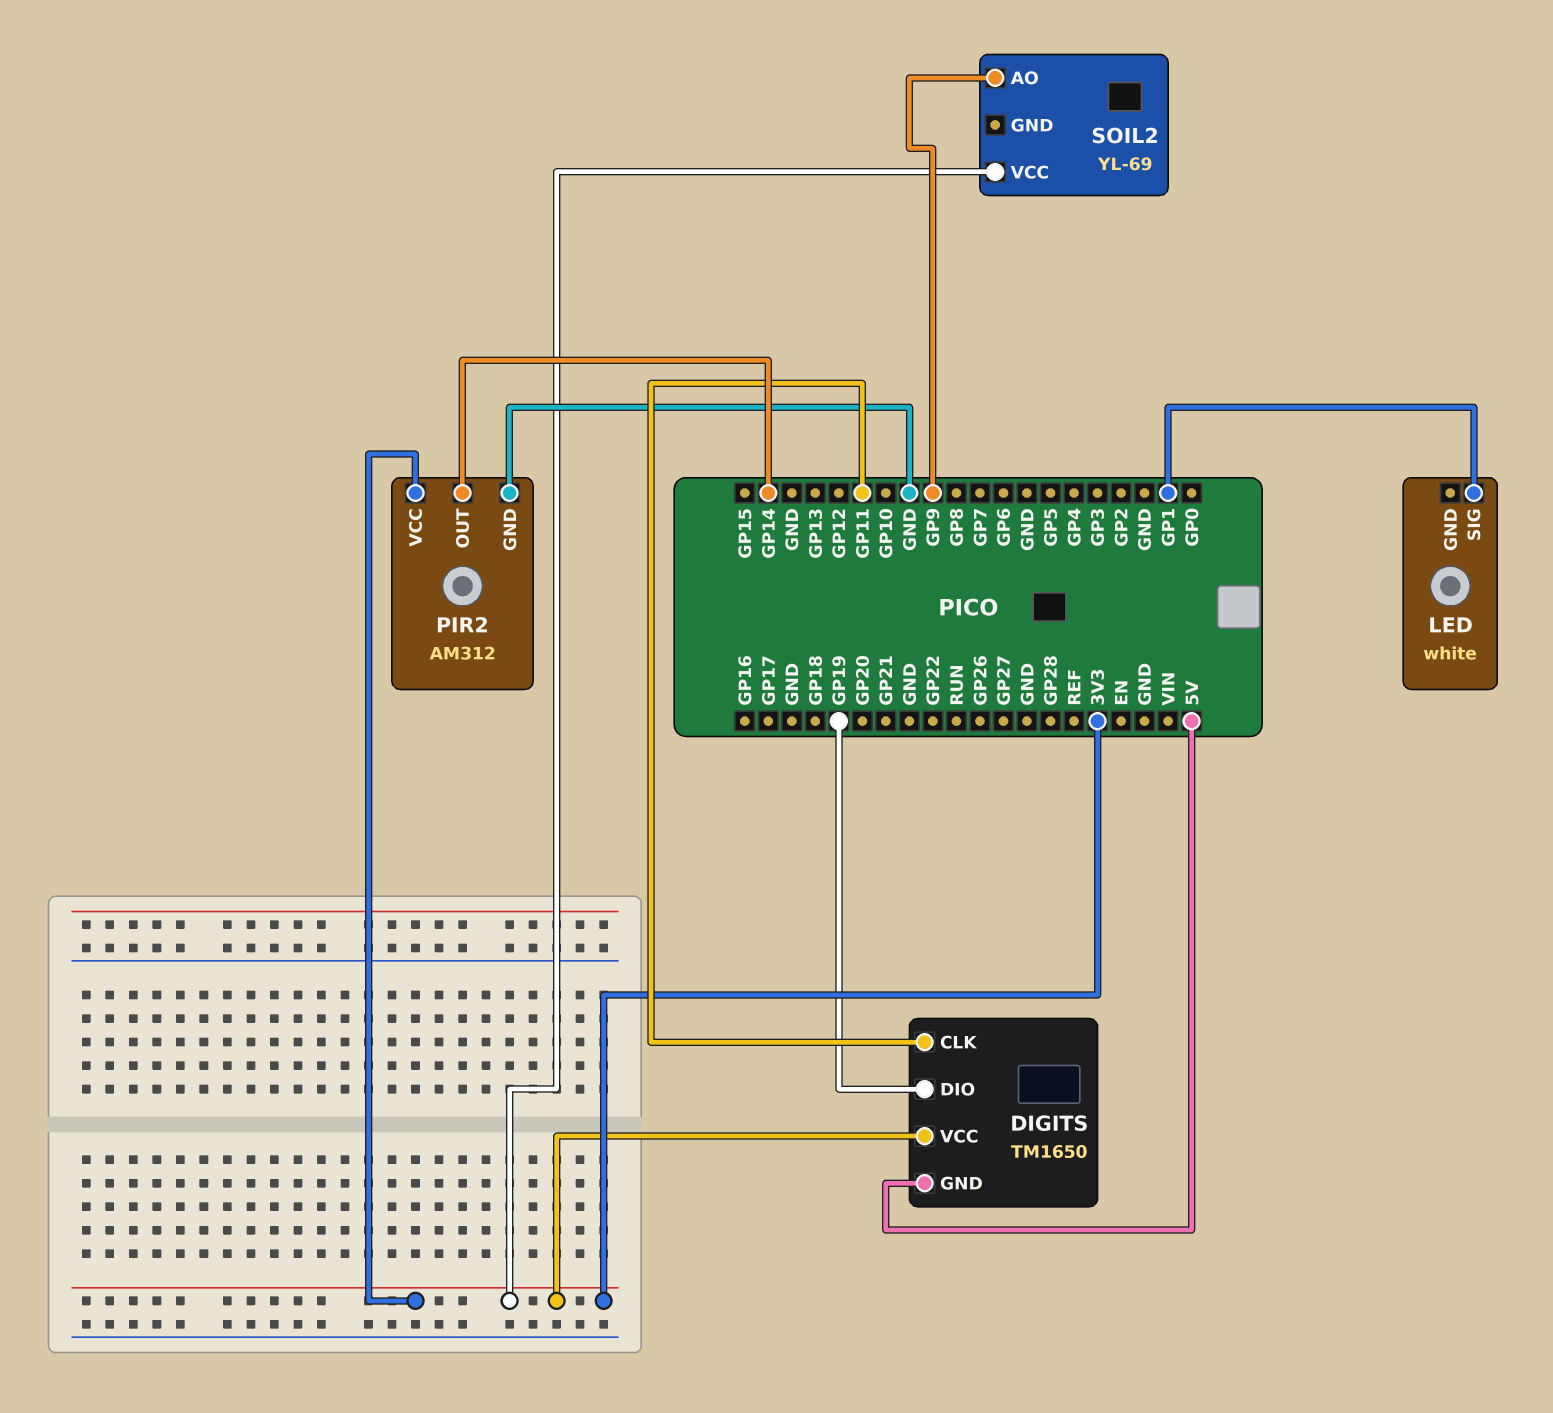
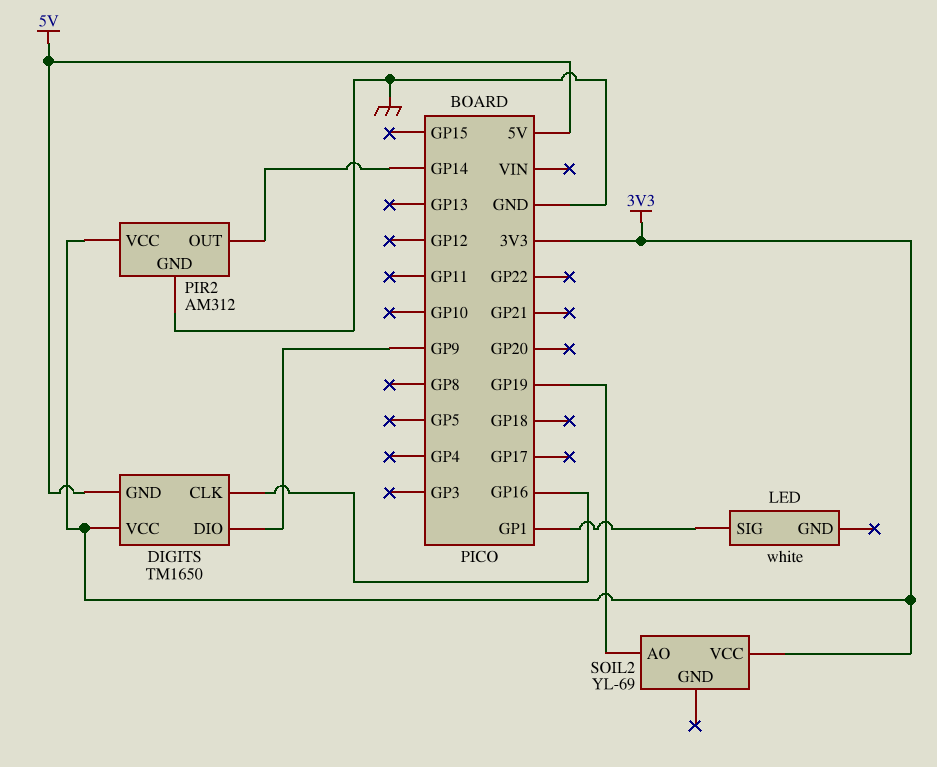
DIGITS pin CLK: GP11 -> GP16
DIGITS pin DIO: GP19 -> GP9
SOIL2 pin AO: GP9 -> GP19

